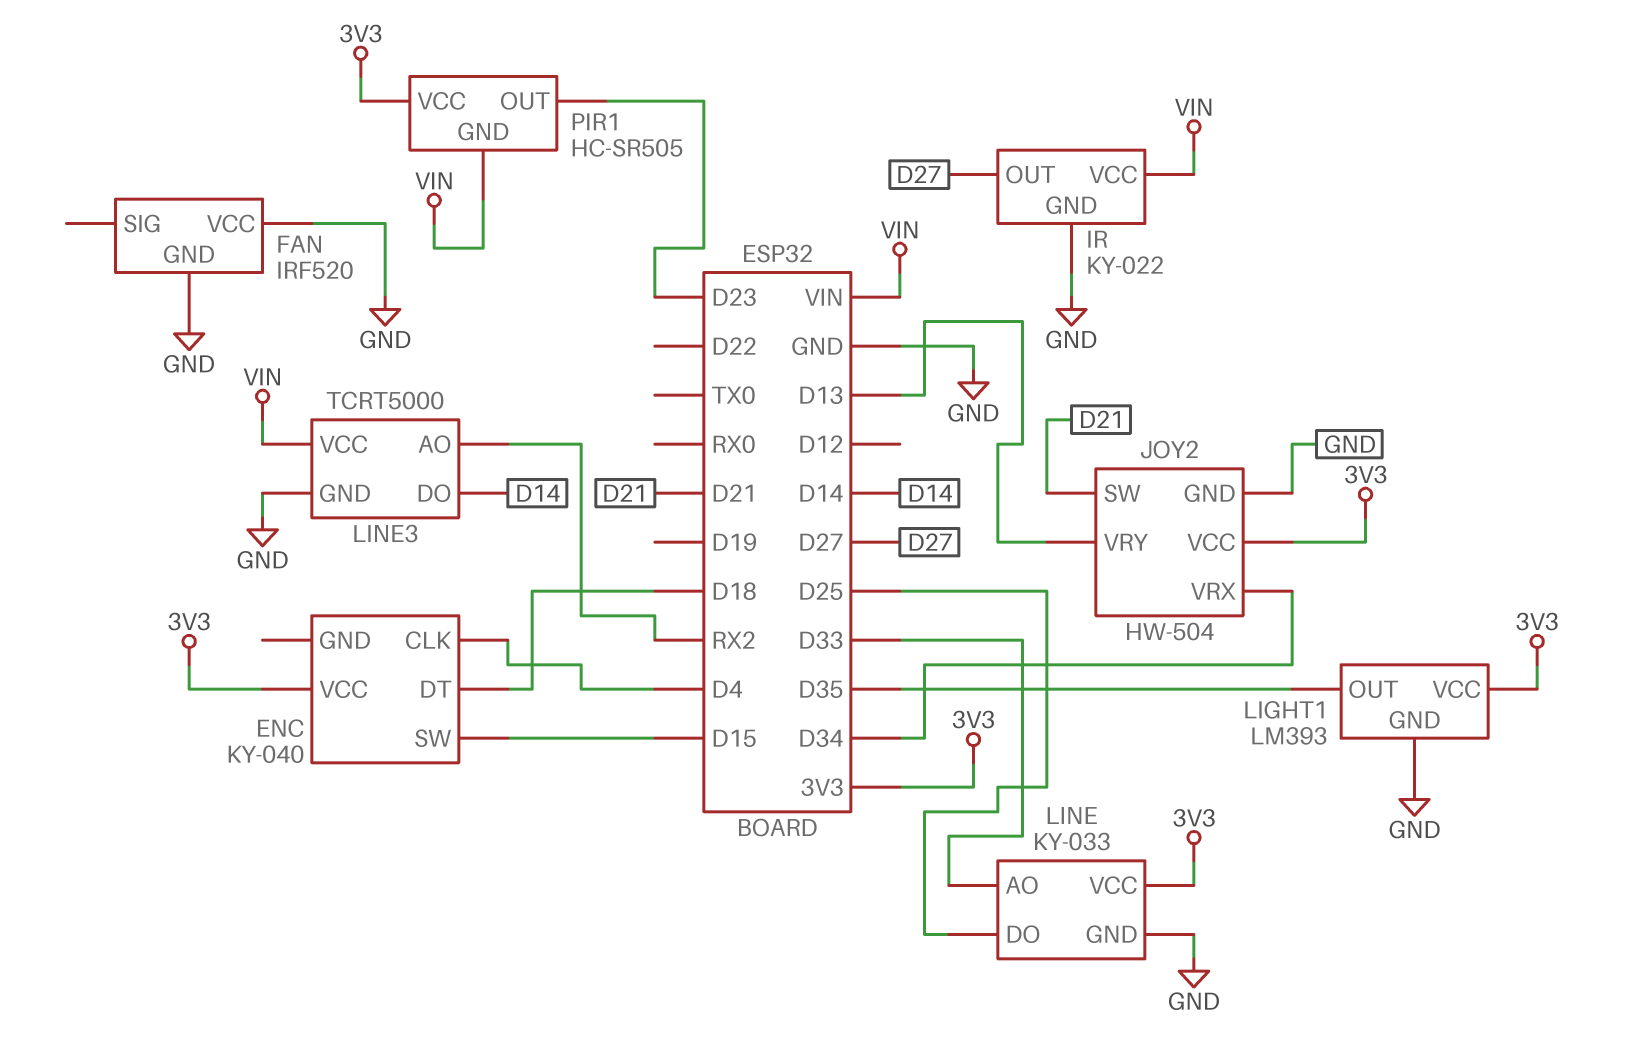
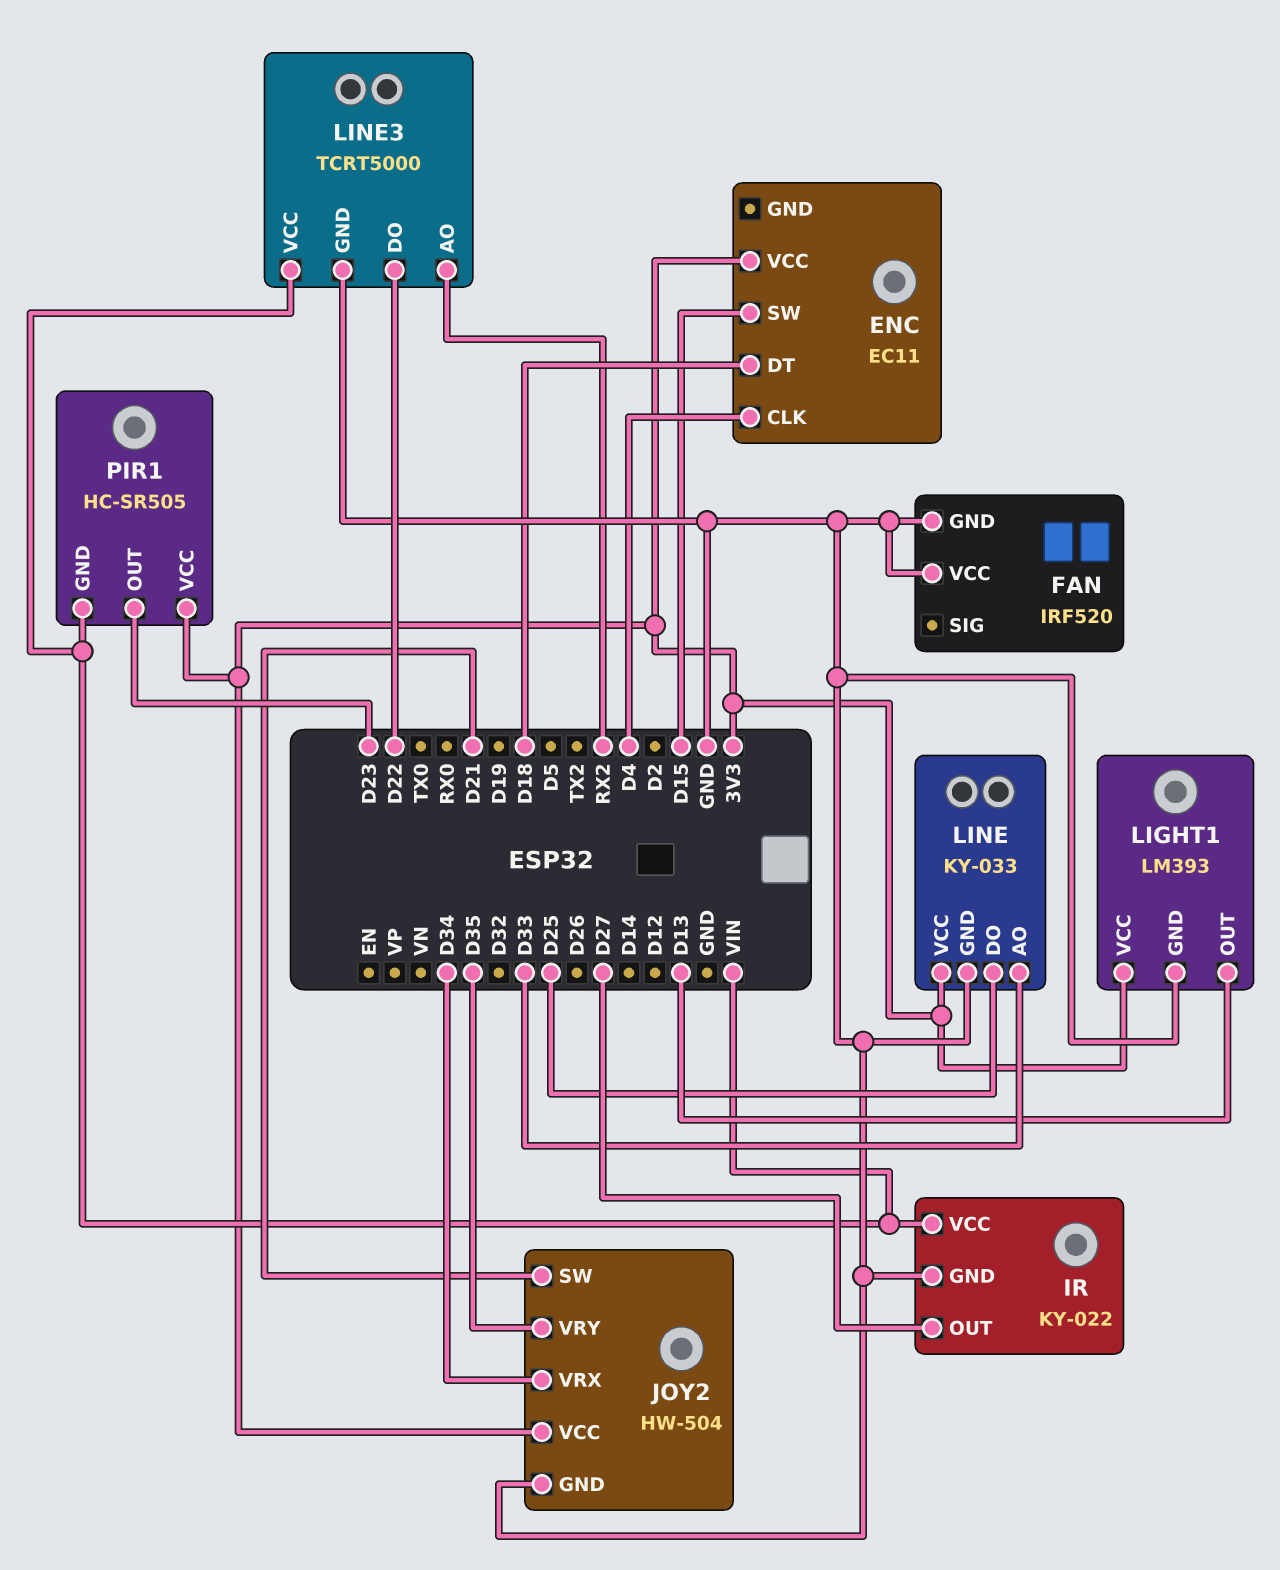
ENC: KY-040 -> EC11
JOY2 pin VRY: D13 -> D35
LIGHT1 pin OUT: D35 -> D13
LINE3 pin DO: D14 -> D22

